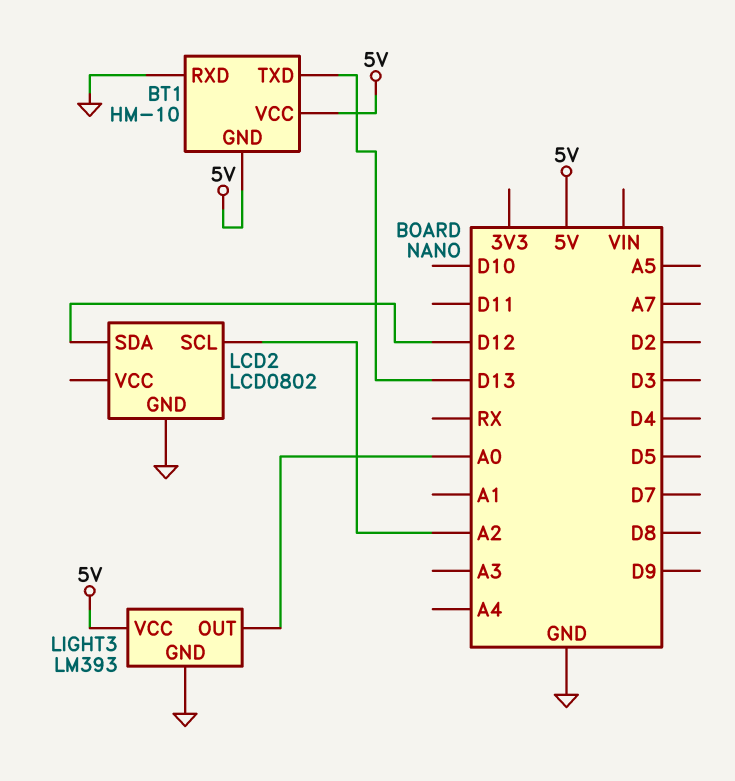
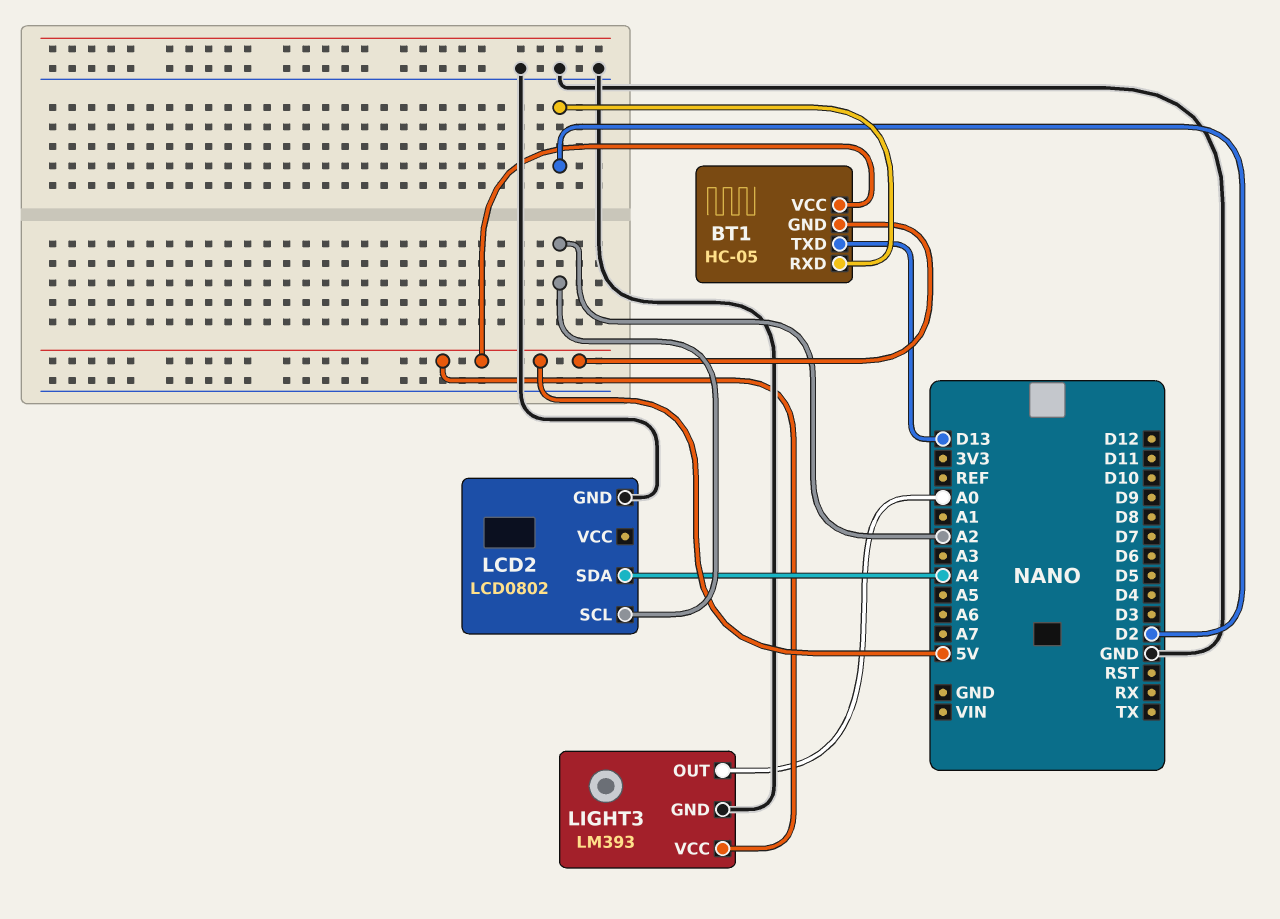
BT1: HM-10 -> HC-05
BT1 pin RXD: GND -> D2
LCD2 pin SDA: D12 -> A4

